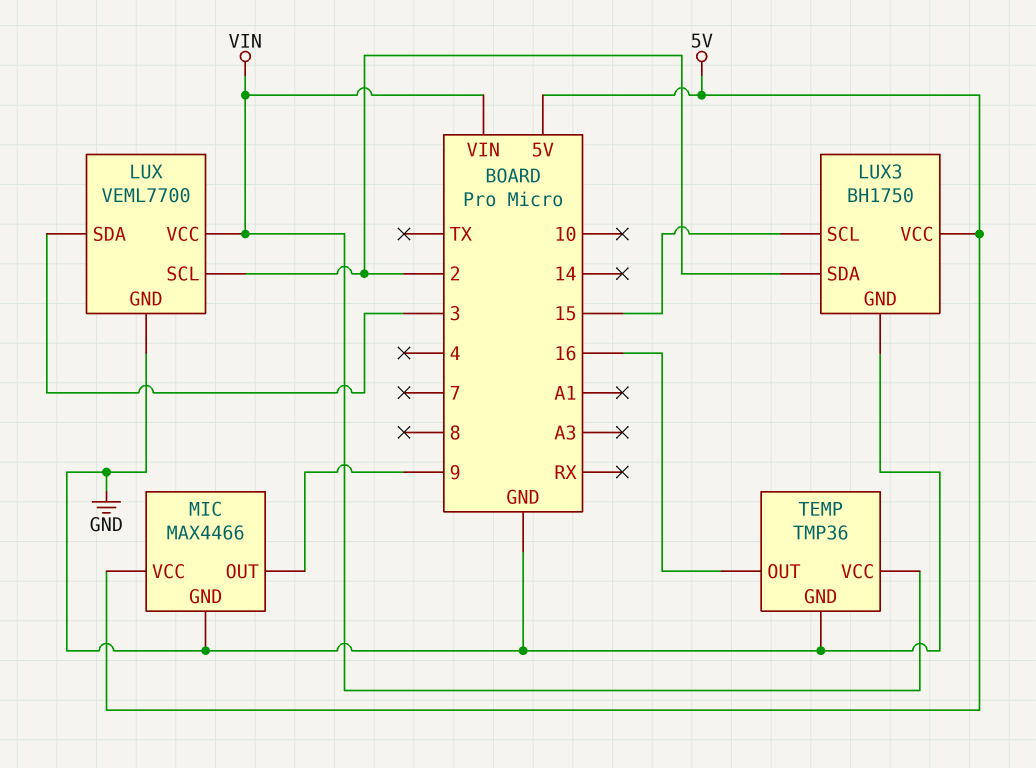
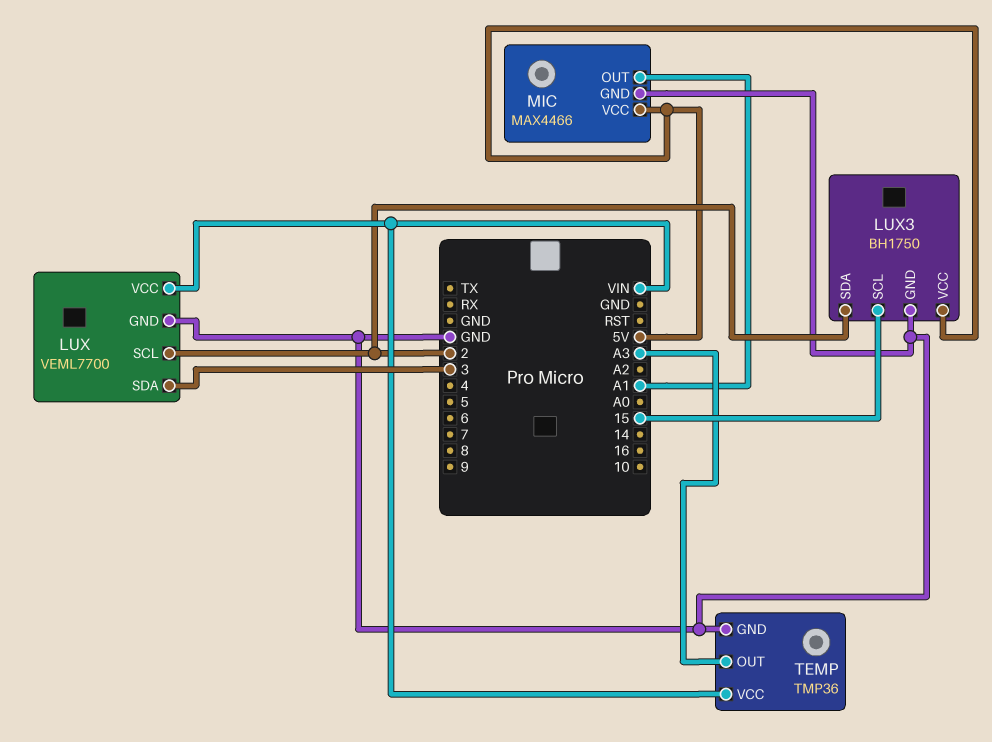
MIC pin OUT: 9 -> A1
TEMP pin OUT: 16 -> A3

